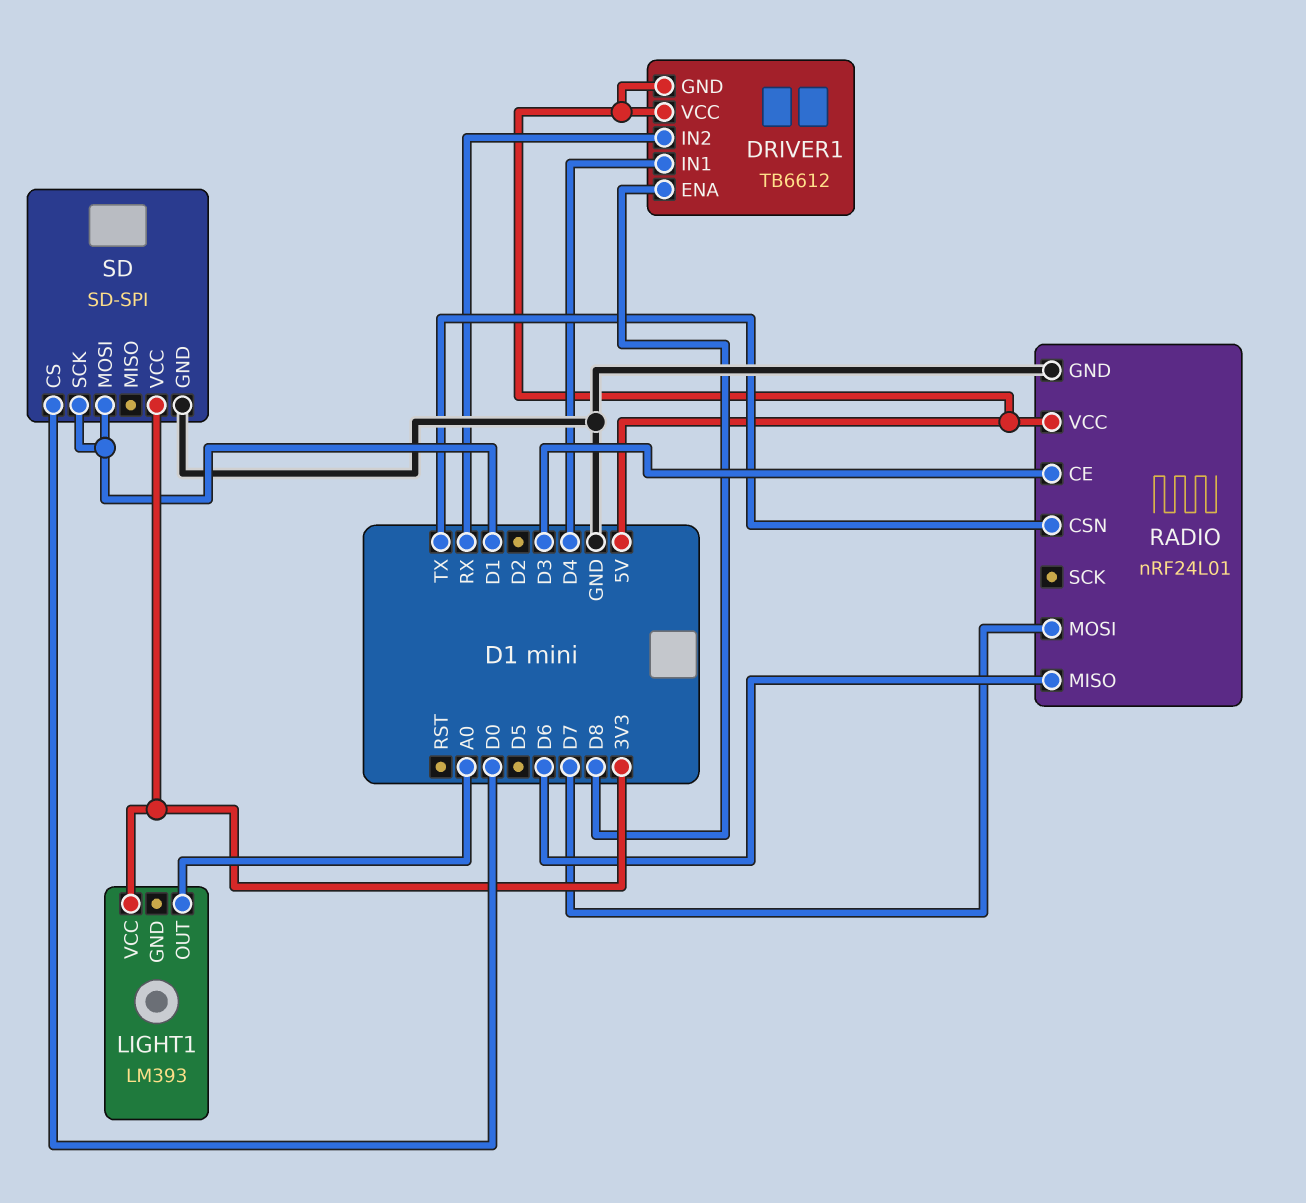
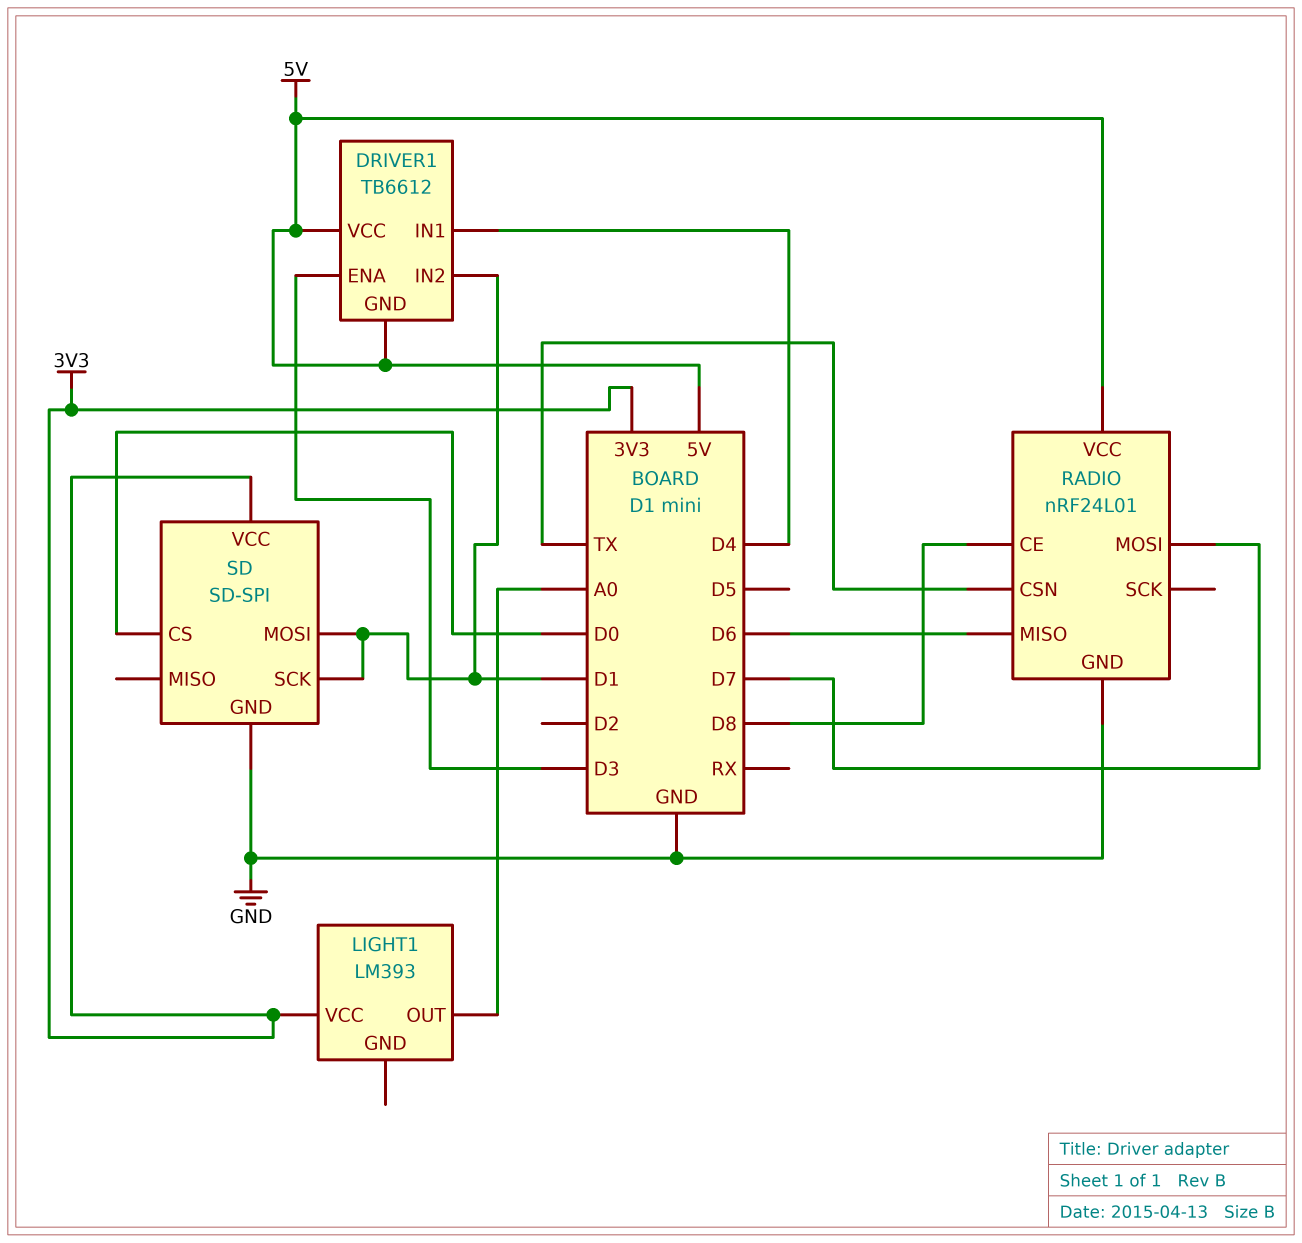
DRIVER1 pin ENA: D8 -> D3
DRIVER1 pin IN2: RX -> D1
RADIO pin CE: D3 -> D8

